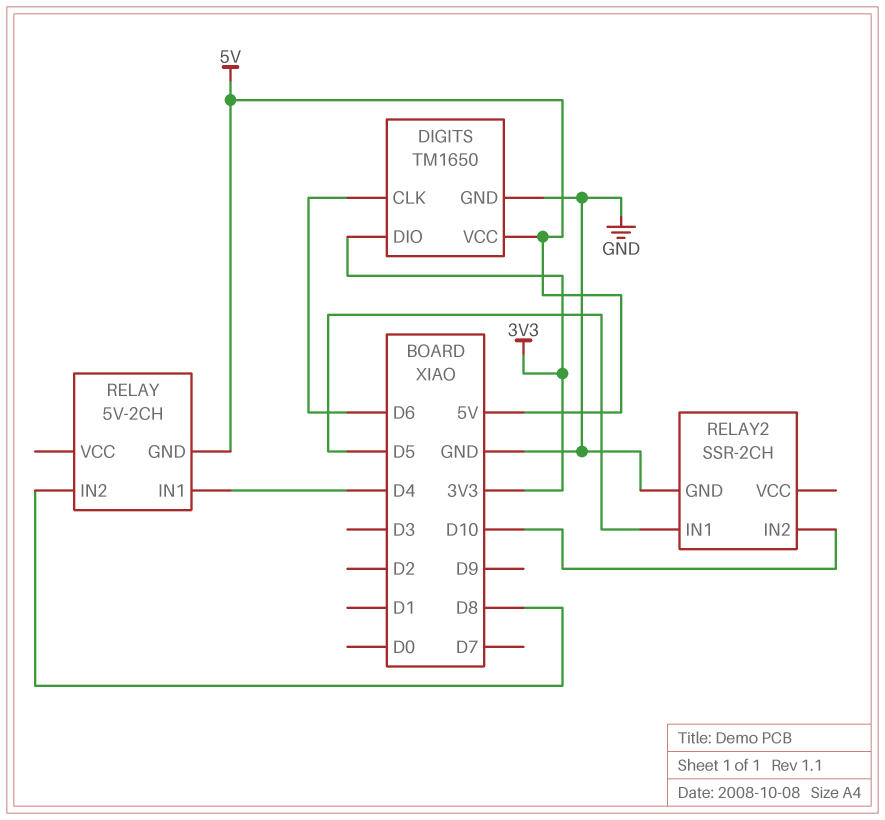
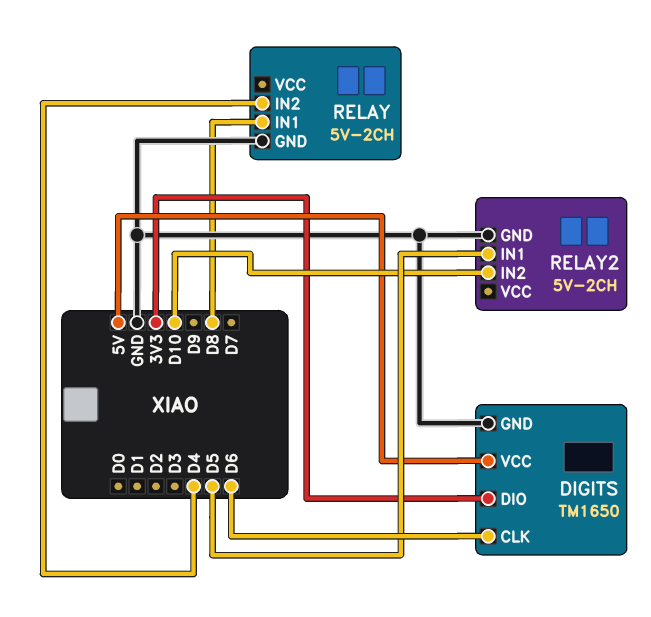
RELAY pin GND: 5V -> GND
RELAY pin IN1: D4 -> D8
RELAY pin IN2: D8 -> D4
RELAY2: SSR-2CH -> 5V-2CH

